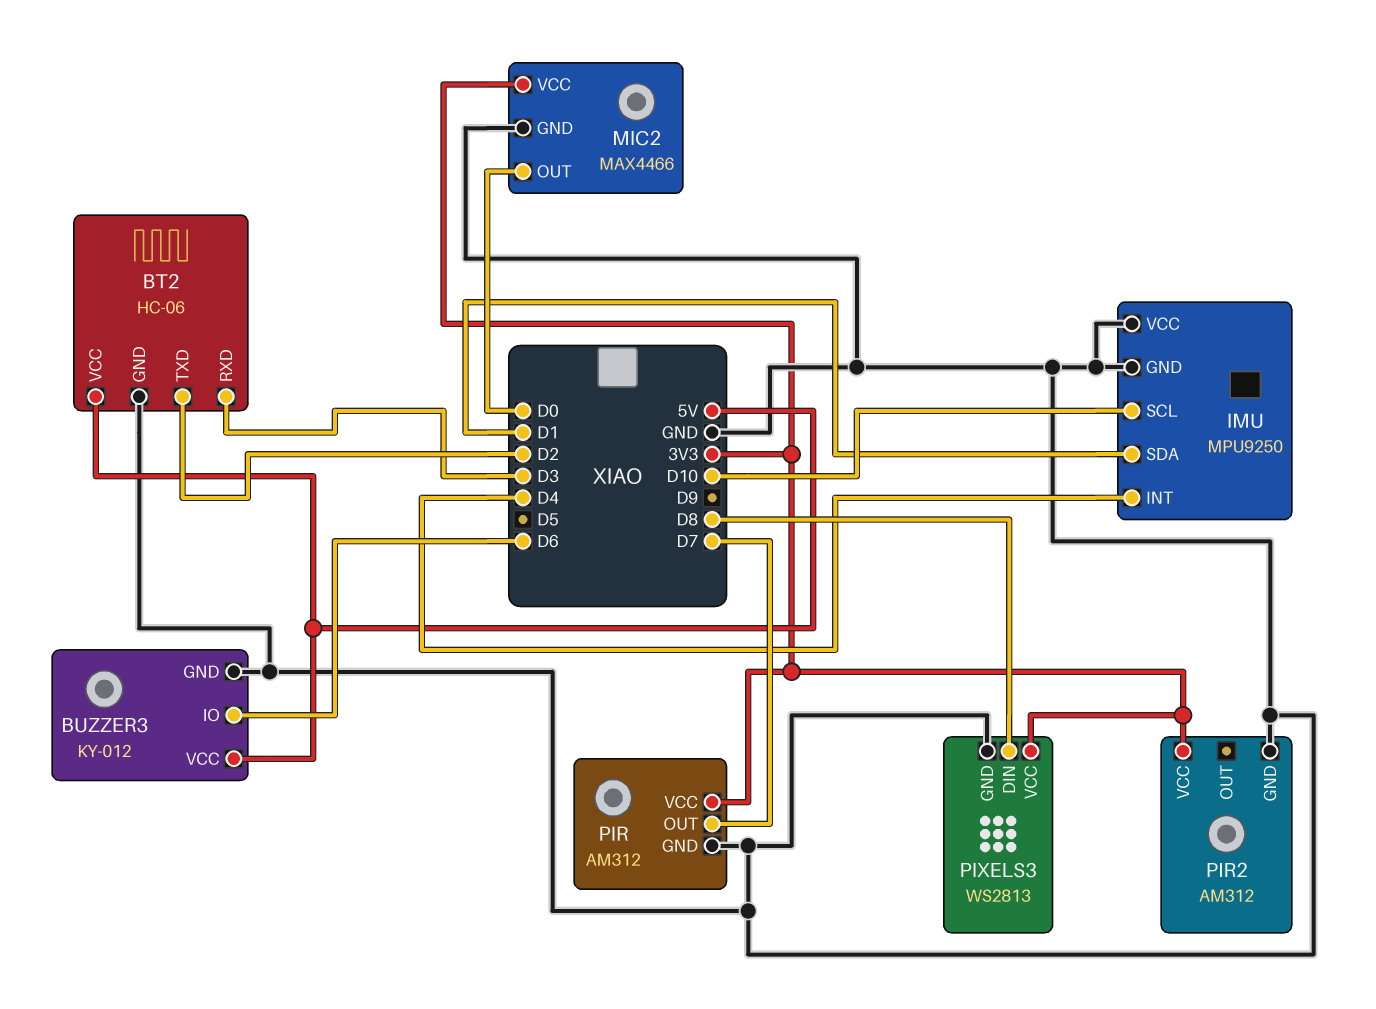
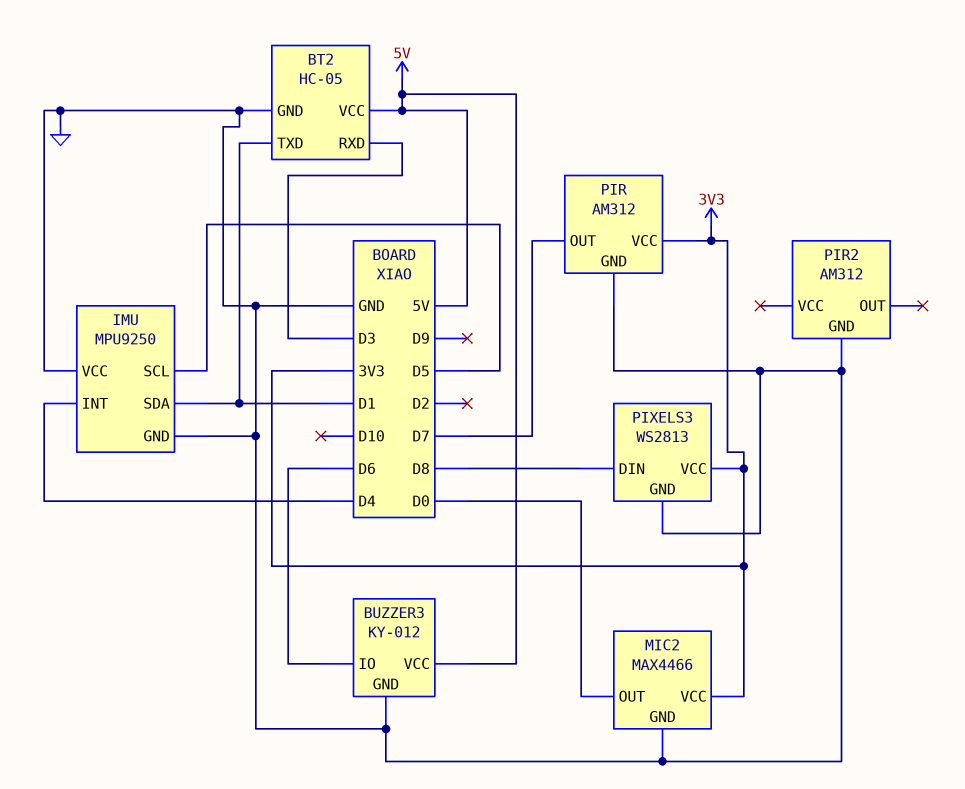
BT2: HC-06 -> HC-05
BT2 pin TXD: D2 -> D1
IMU pin SCL: D10 -> D5
PIR2 pin VCC: 3V3 -> none

